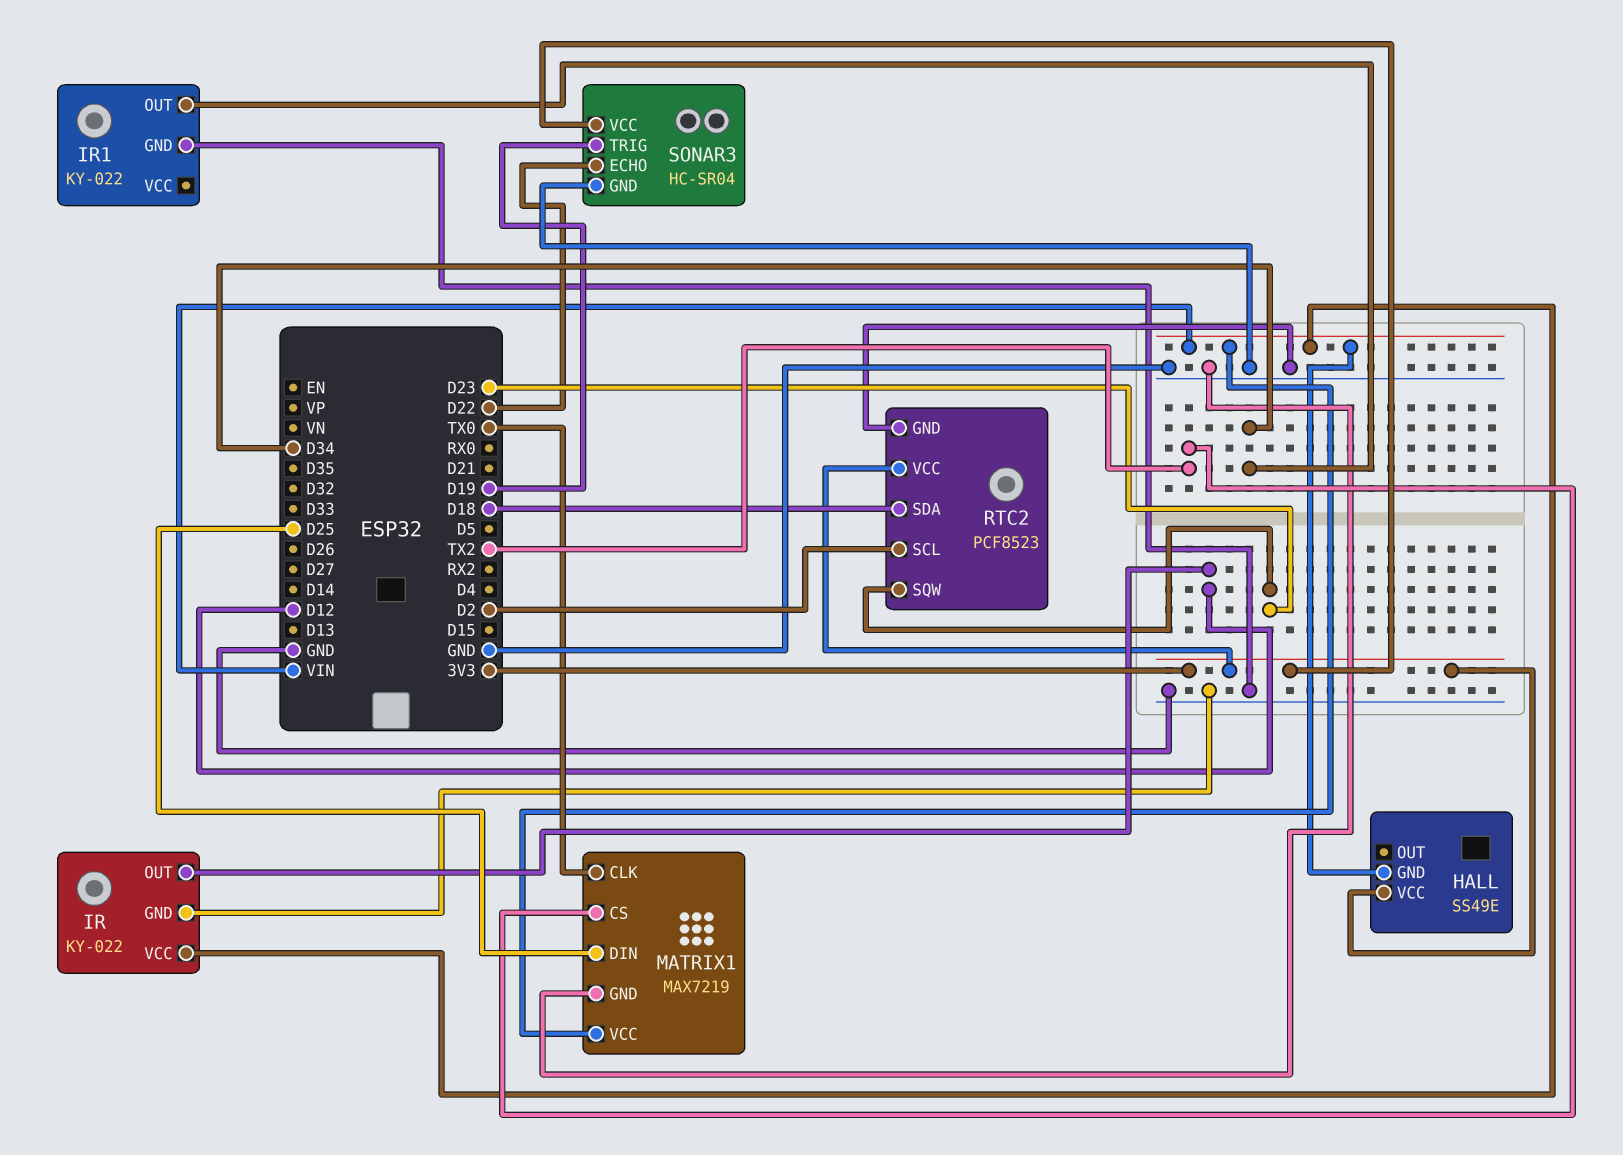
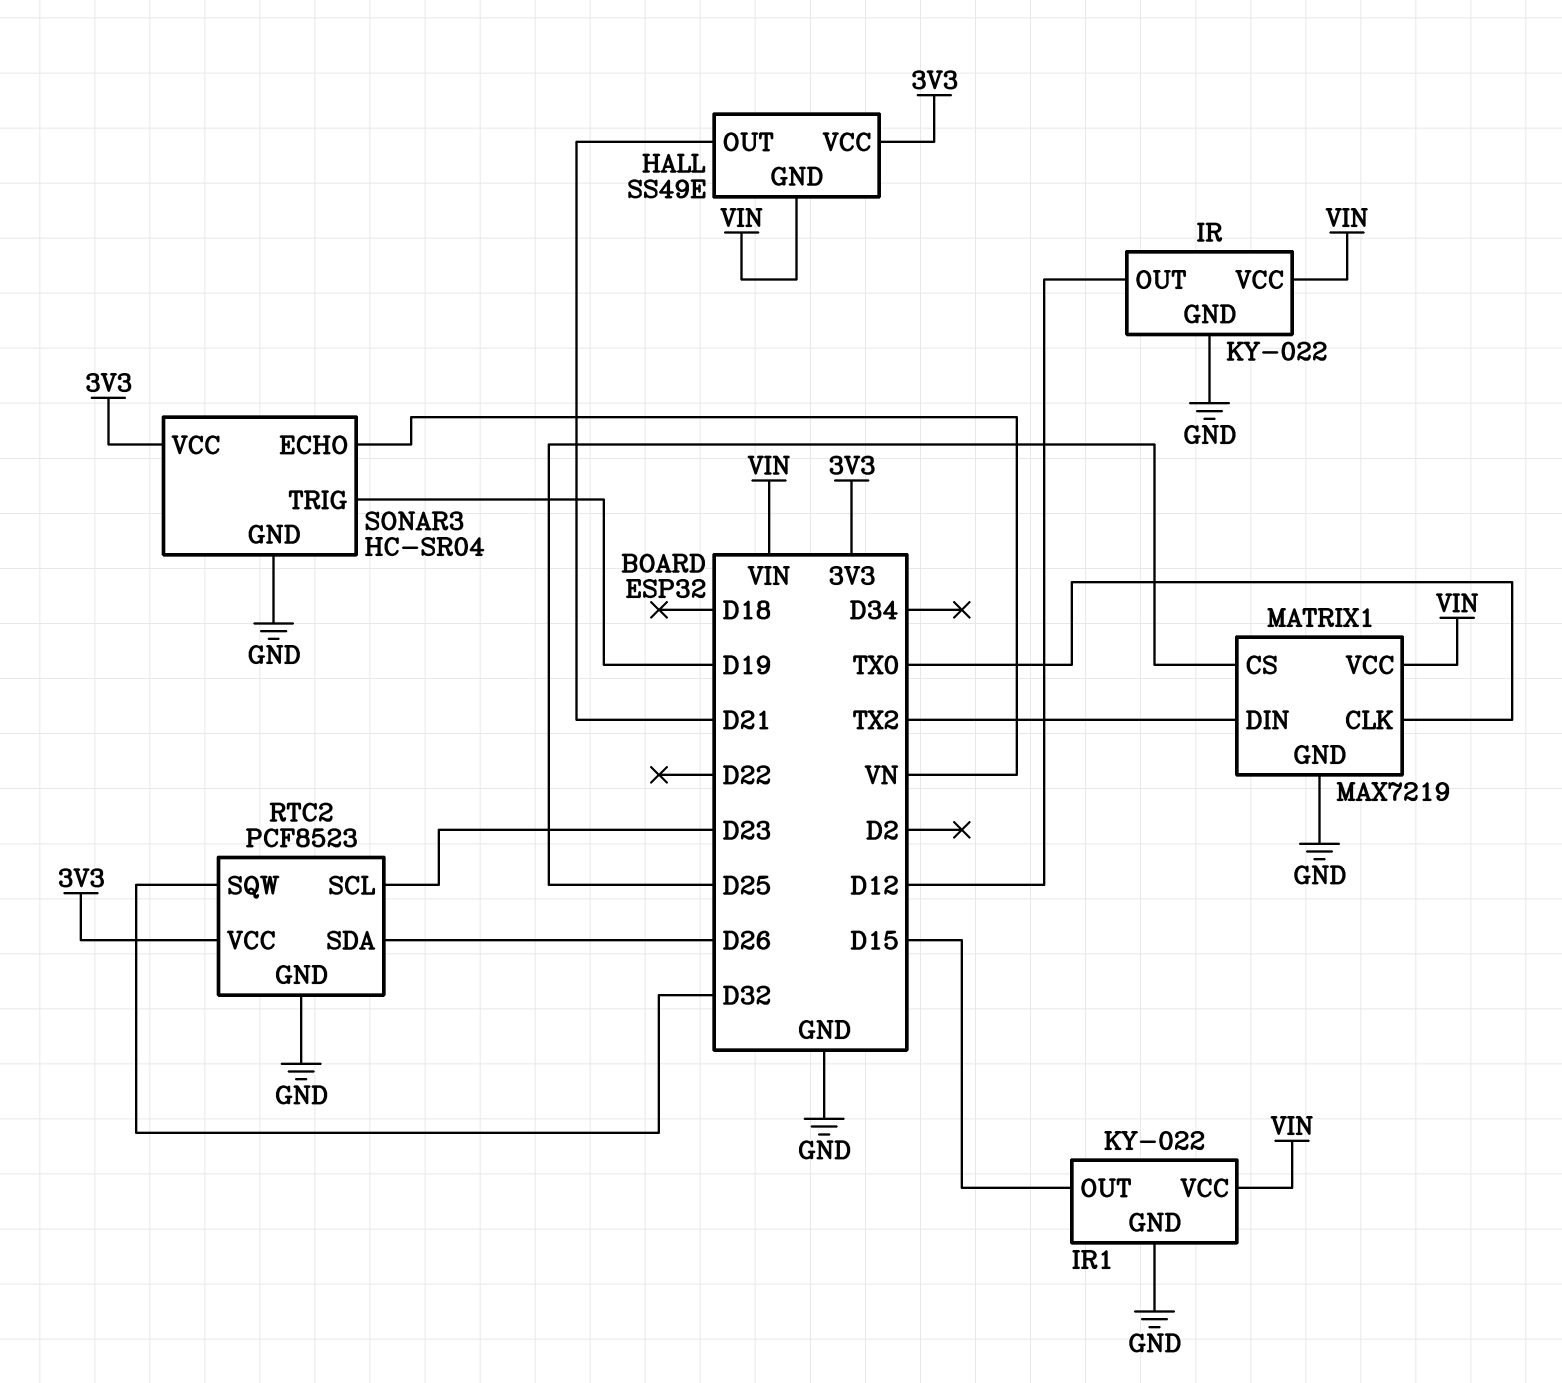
HALL pin OUT: none -> D21
IR1 pin OUT: D34 -> D15
IR1 pin VCC: none -> VIN
MATRIX1 pin CS: TX2 -> D25
MATRIX1 pin DIN: D25 -> TX2
RTC2 pin SCL: D2 -> D23
RTC2 pin SDA: D18 -> D26
RTC2 pin SQW: D23 -> D32
SONAR3 pin ECHO: D22 -> VN

